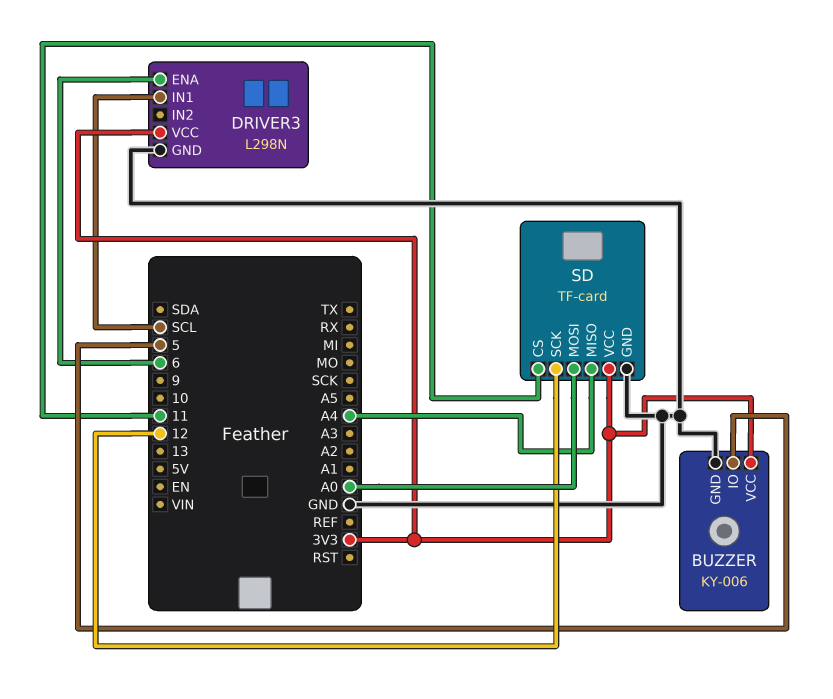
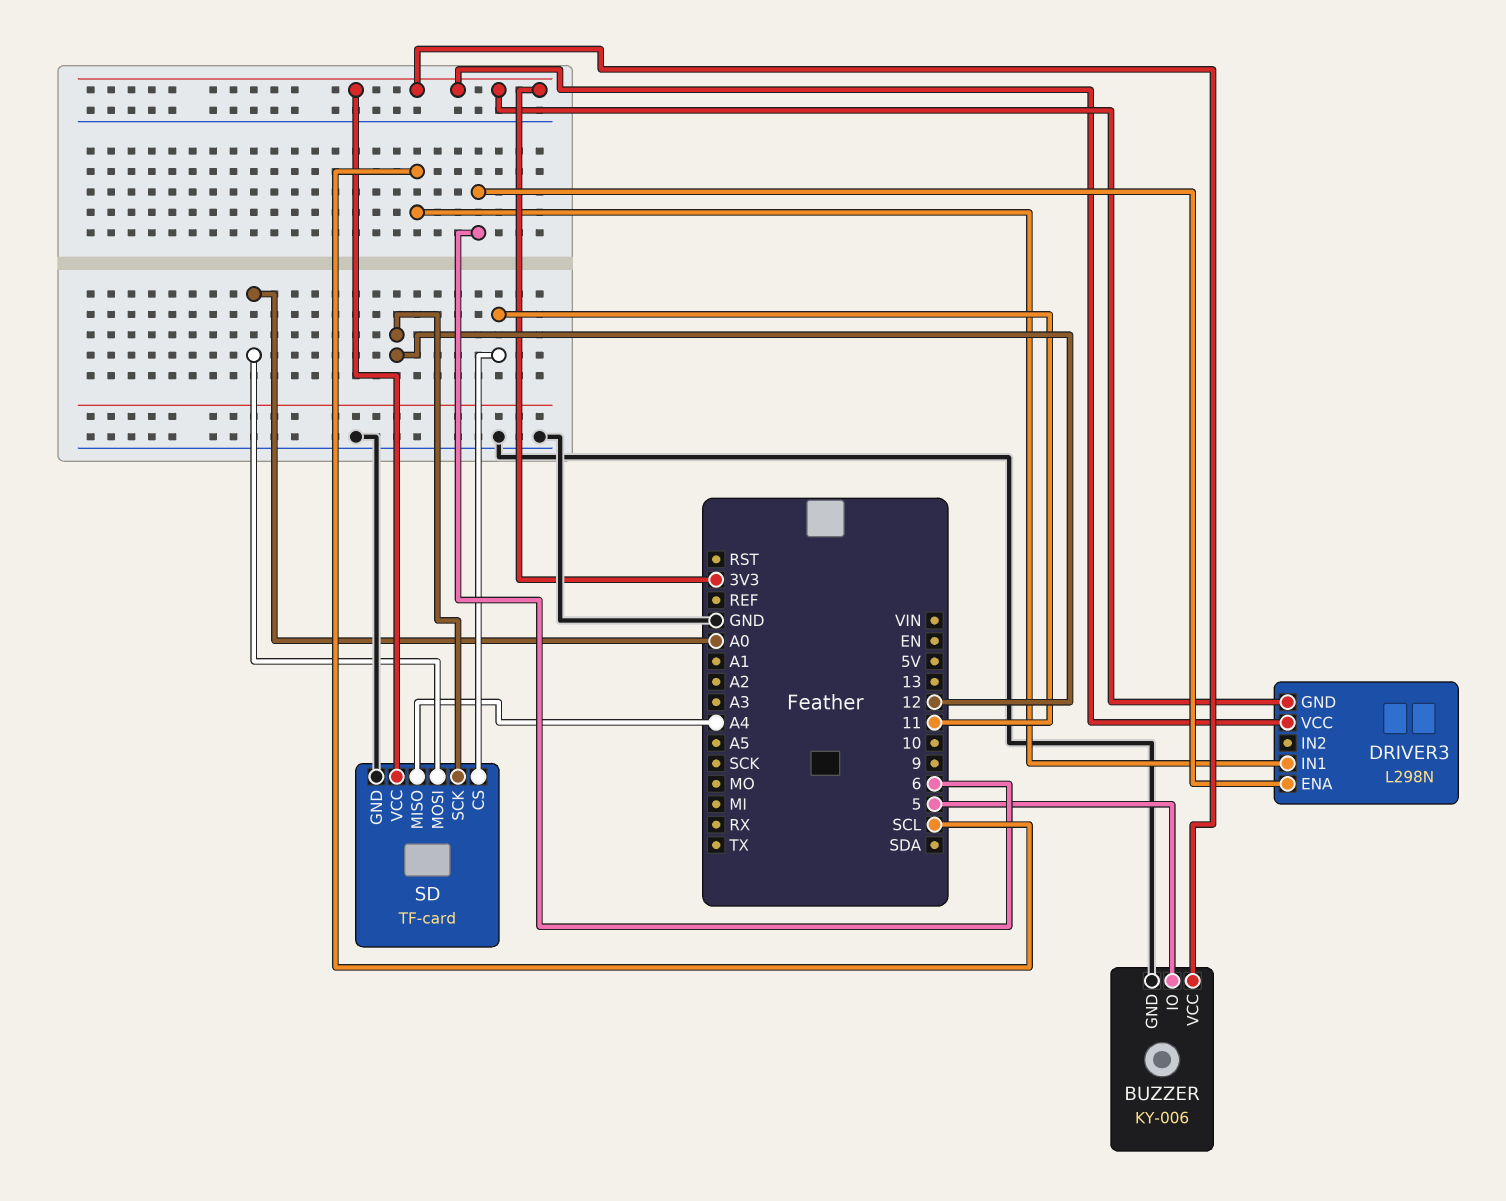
DRIVER3 pin GND: GND -> 3V3

